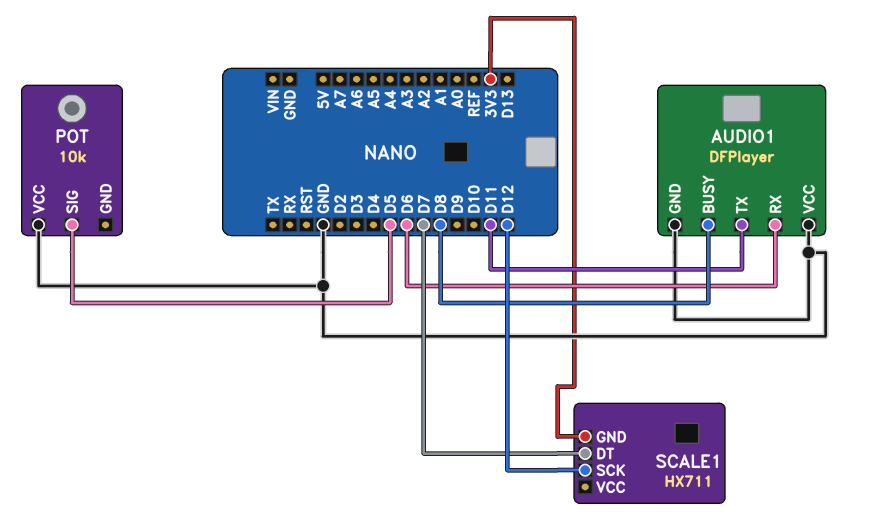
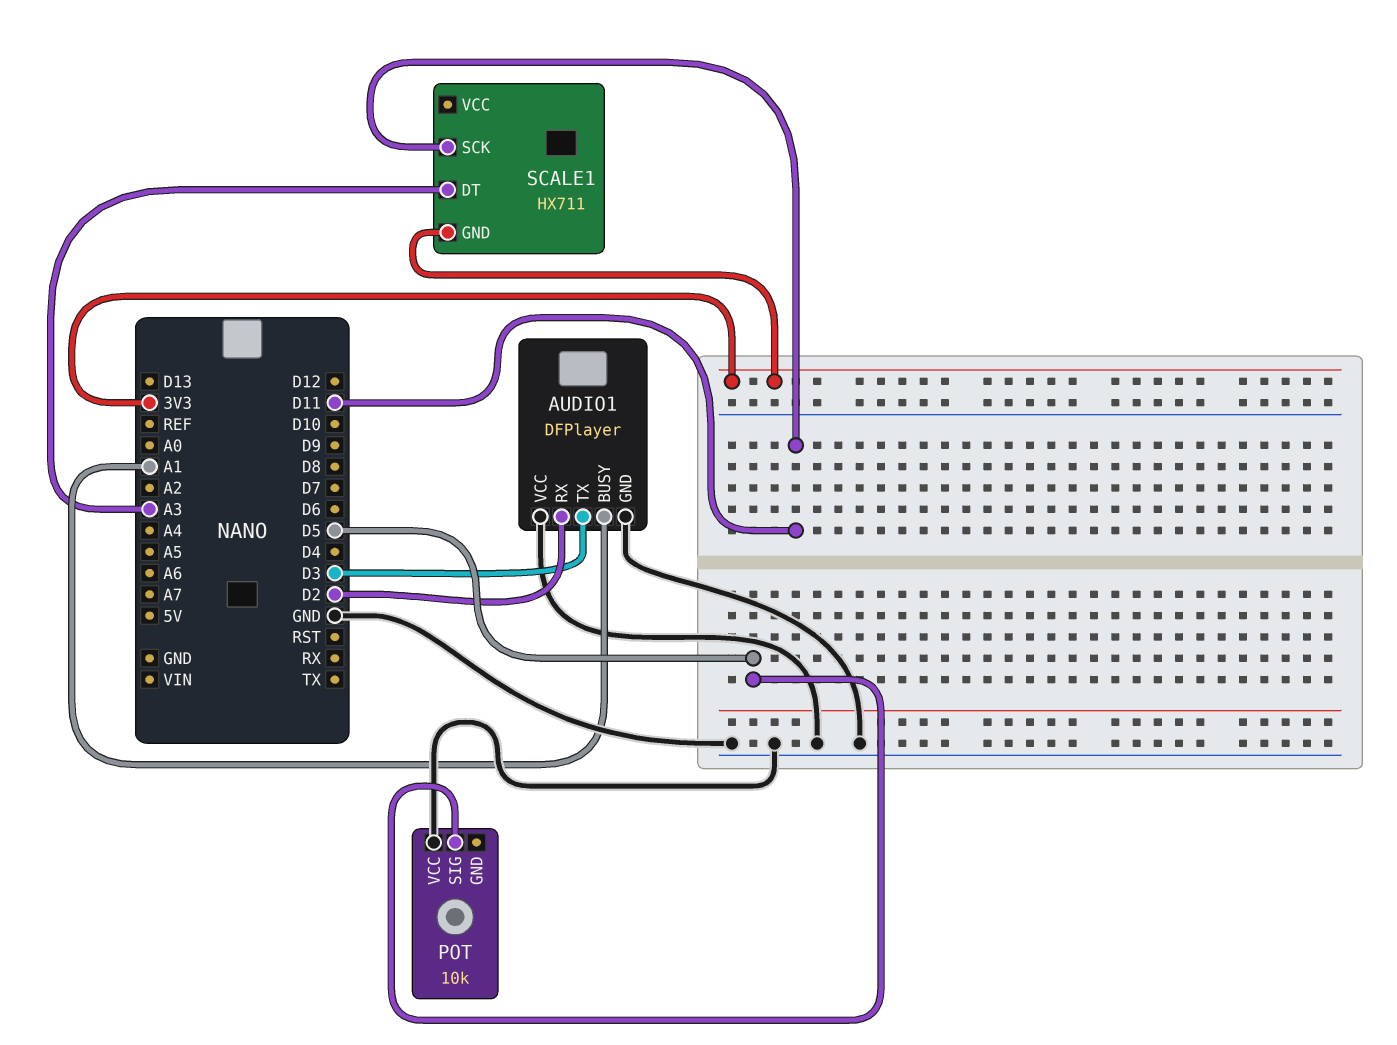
AUDIO1 pin BUSY: D8 -> A1
AUDIO1 pin RX: D6 -> D2
AUDIO1 pin TX: D11 -> D3
SCALE1 pin DT: D7 -> A3
SCALE1 pin SCK: D12 -> D11

